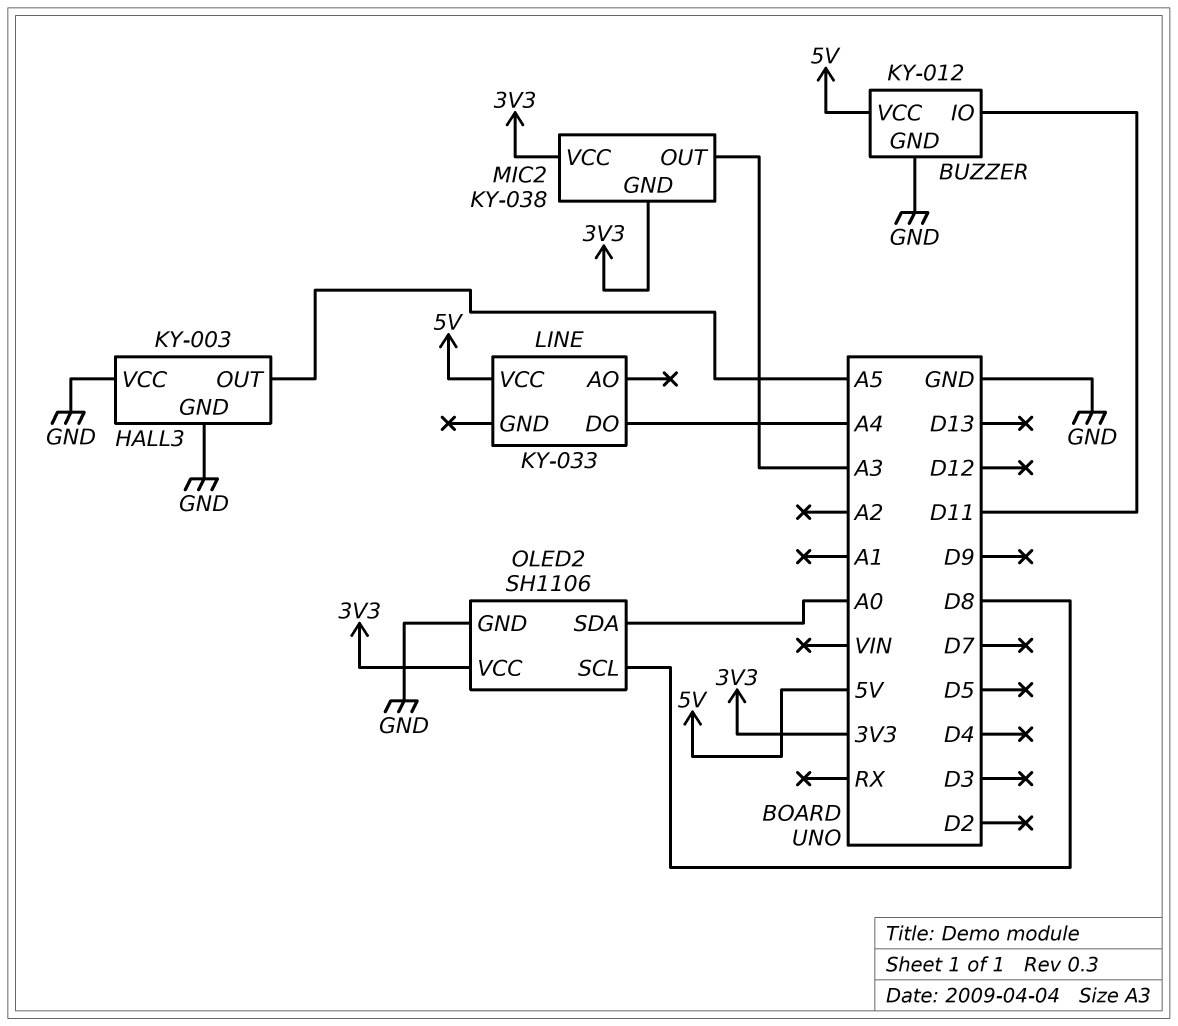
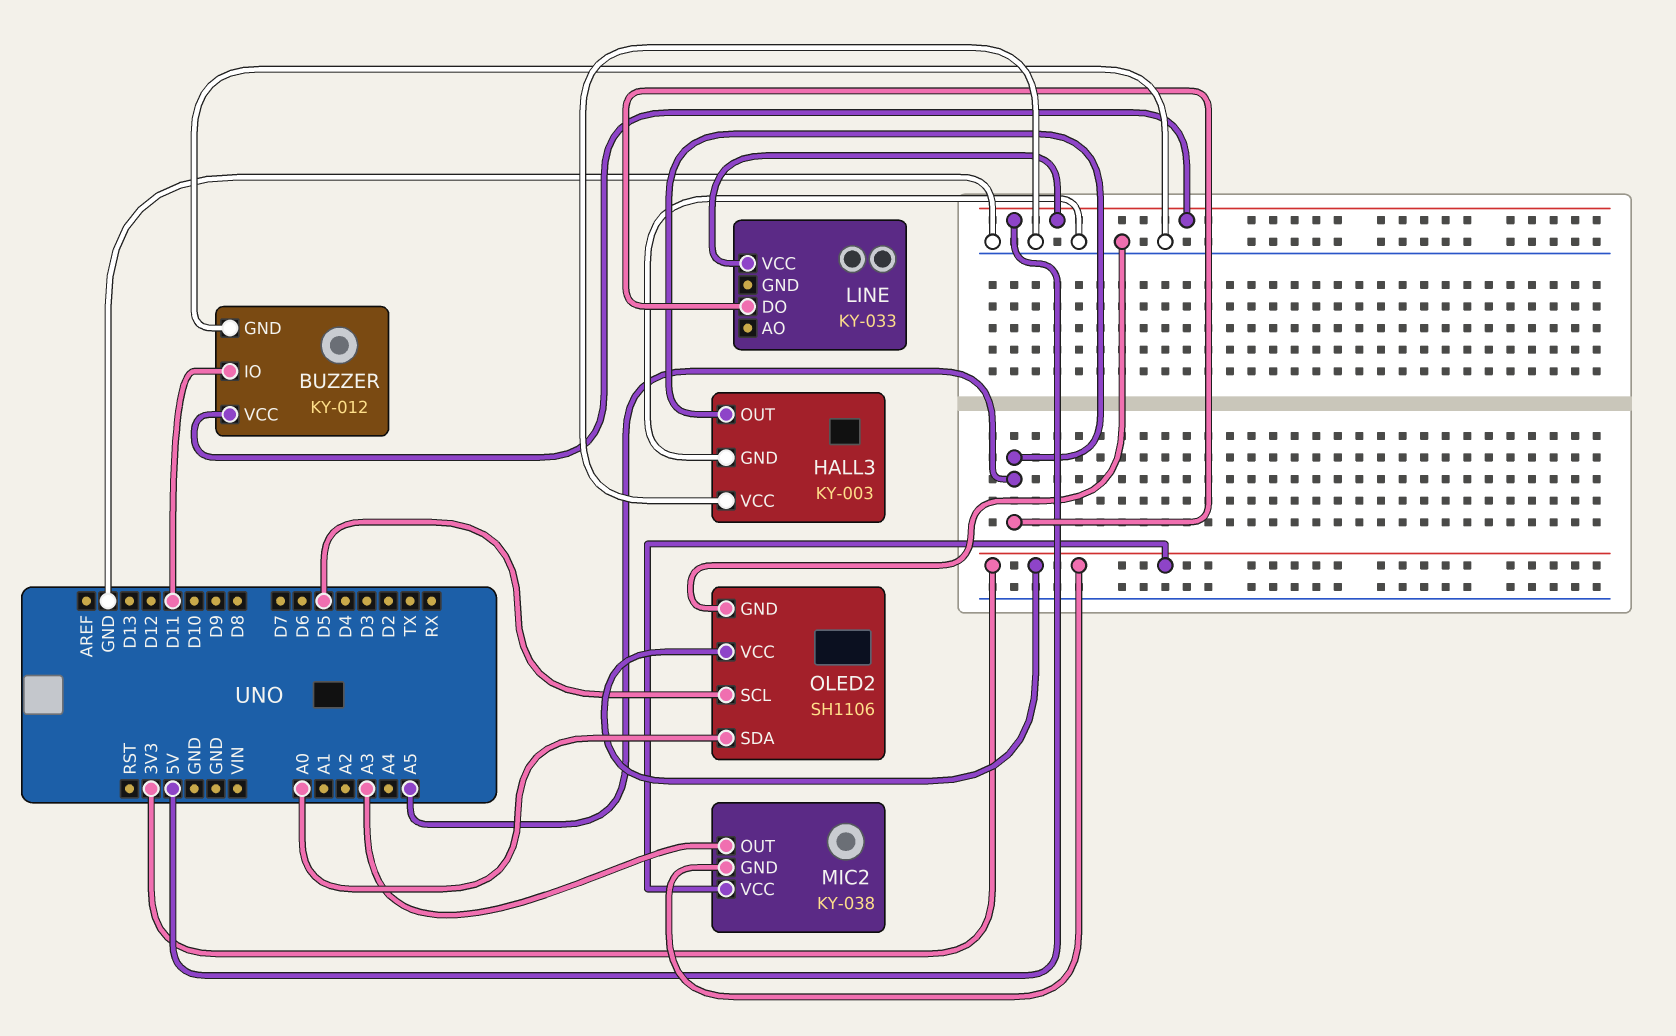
LINE pin DO: A4 -> A5
OLED2 pin SCL: D8 -> D5

